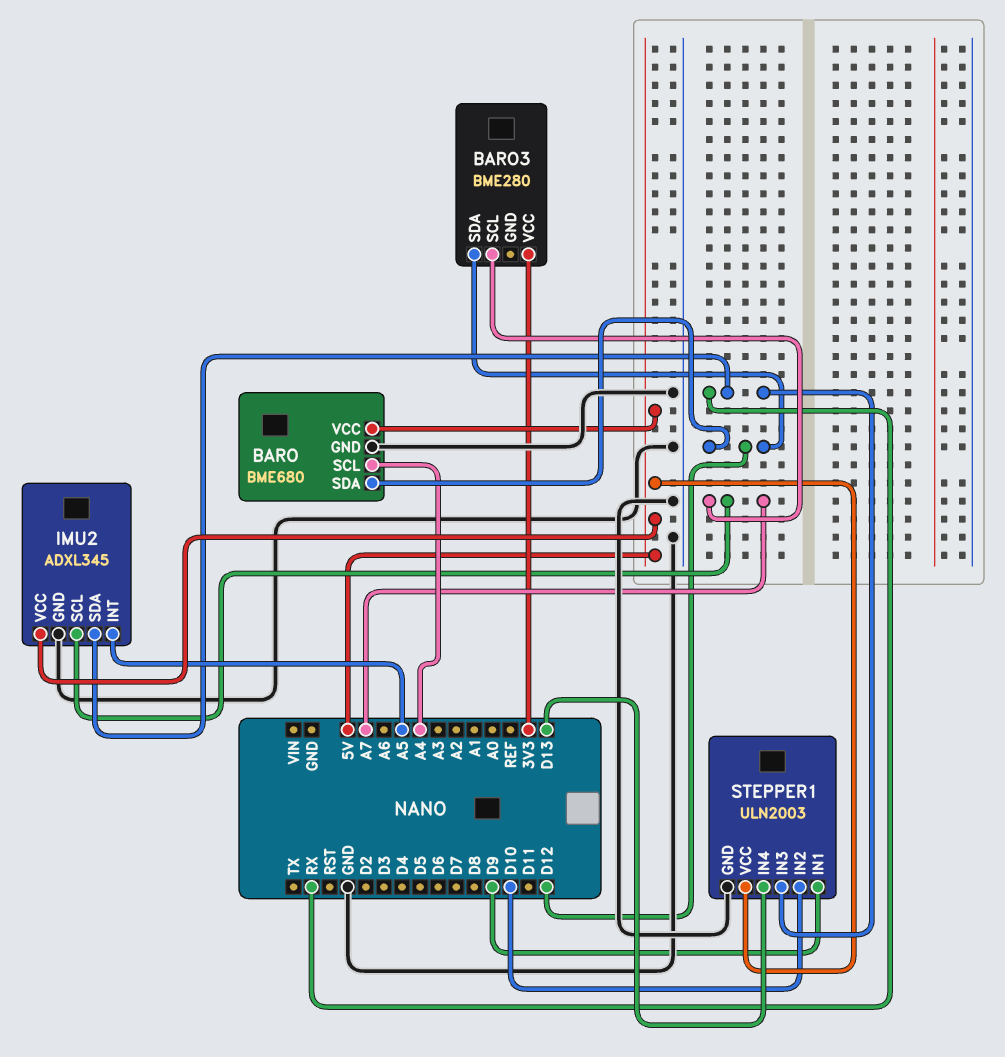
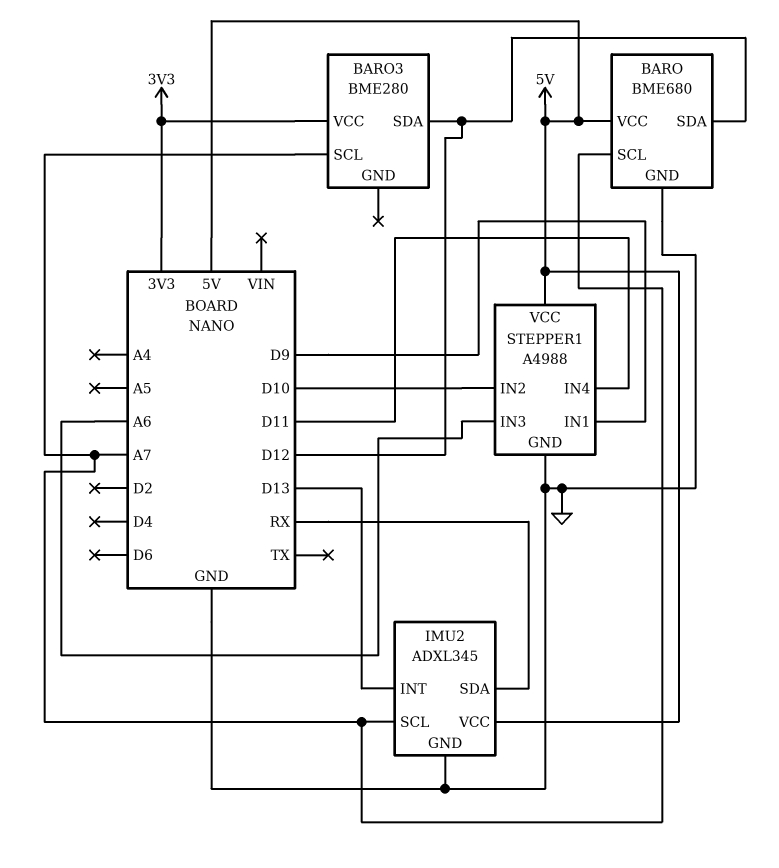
BARO pin SCL: A4 -> A7
IMU2 pin INT: A5 -> D13
STEPPER1: ULN2003 -> A4988
STEPPER1 pin IN3: RX -> A6
STEPPER1 pin IN4: D13 -> D11

